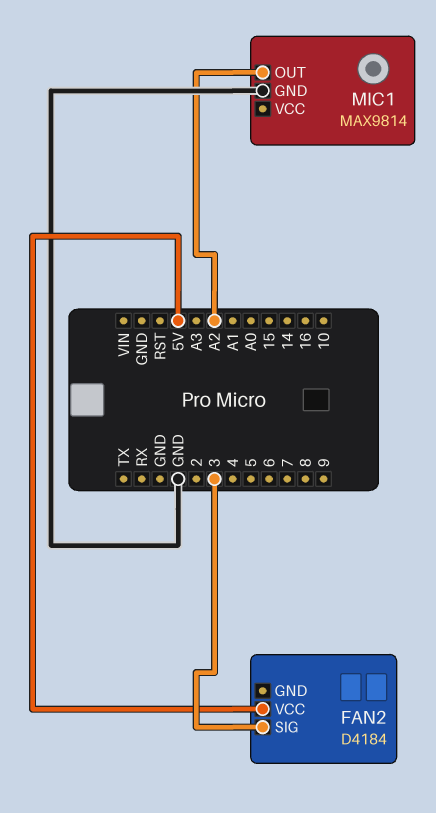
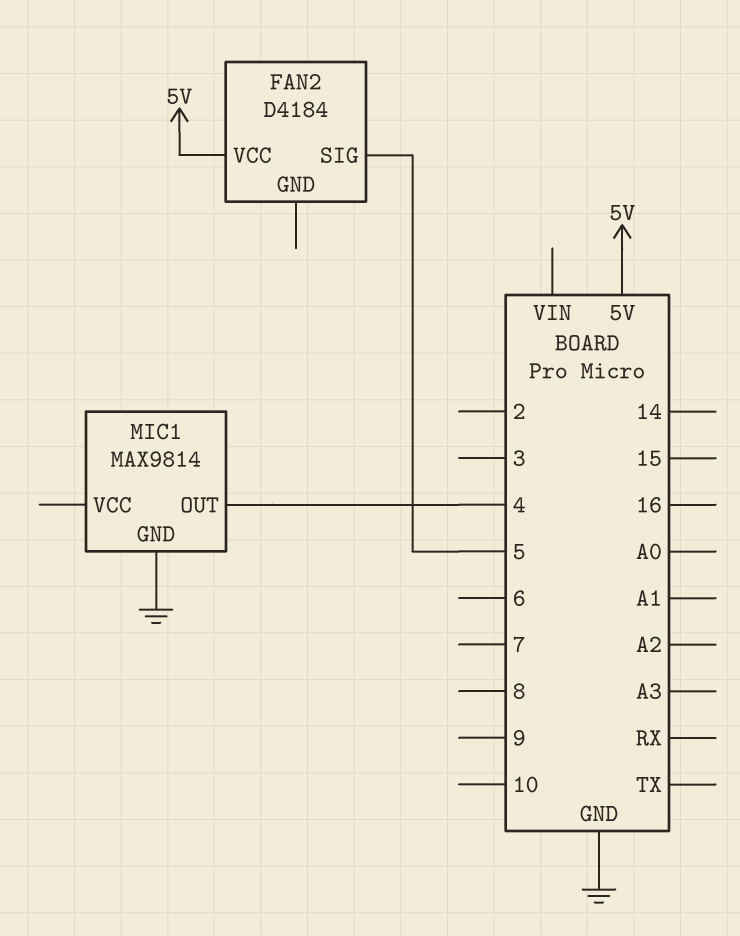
FAN2 pin SIG: 3 -> 5
MIC1 pin OUT: A2 -> 4

